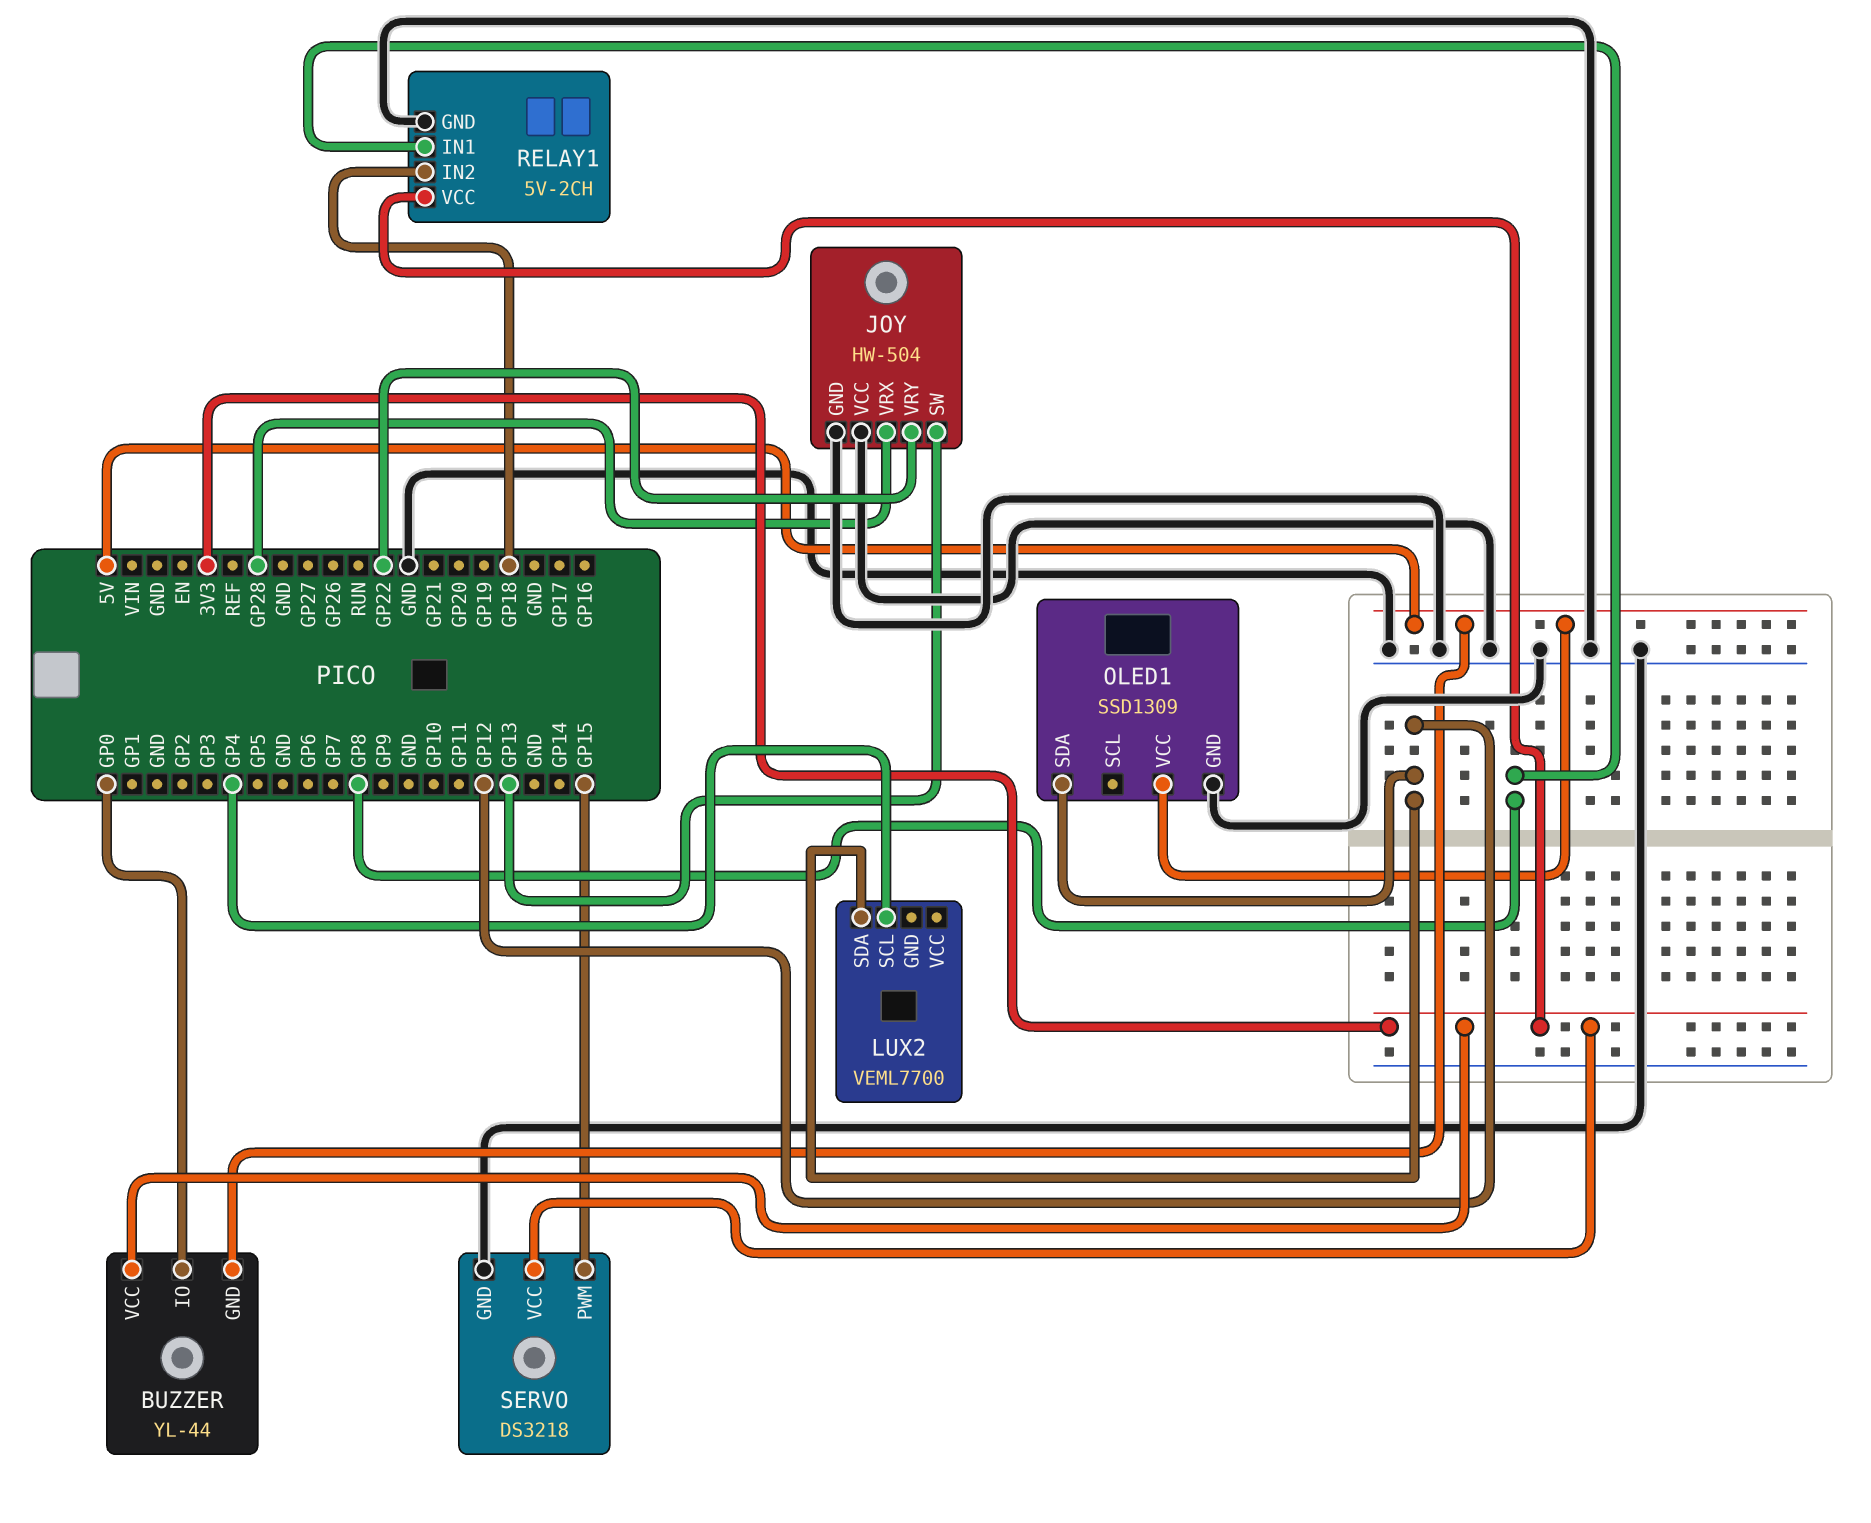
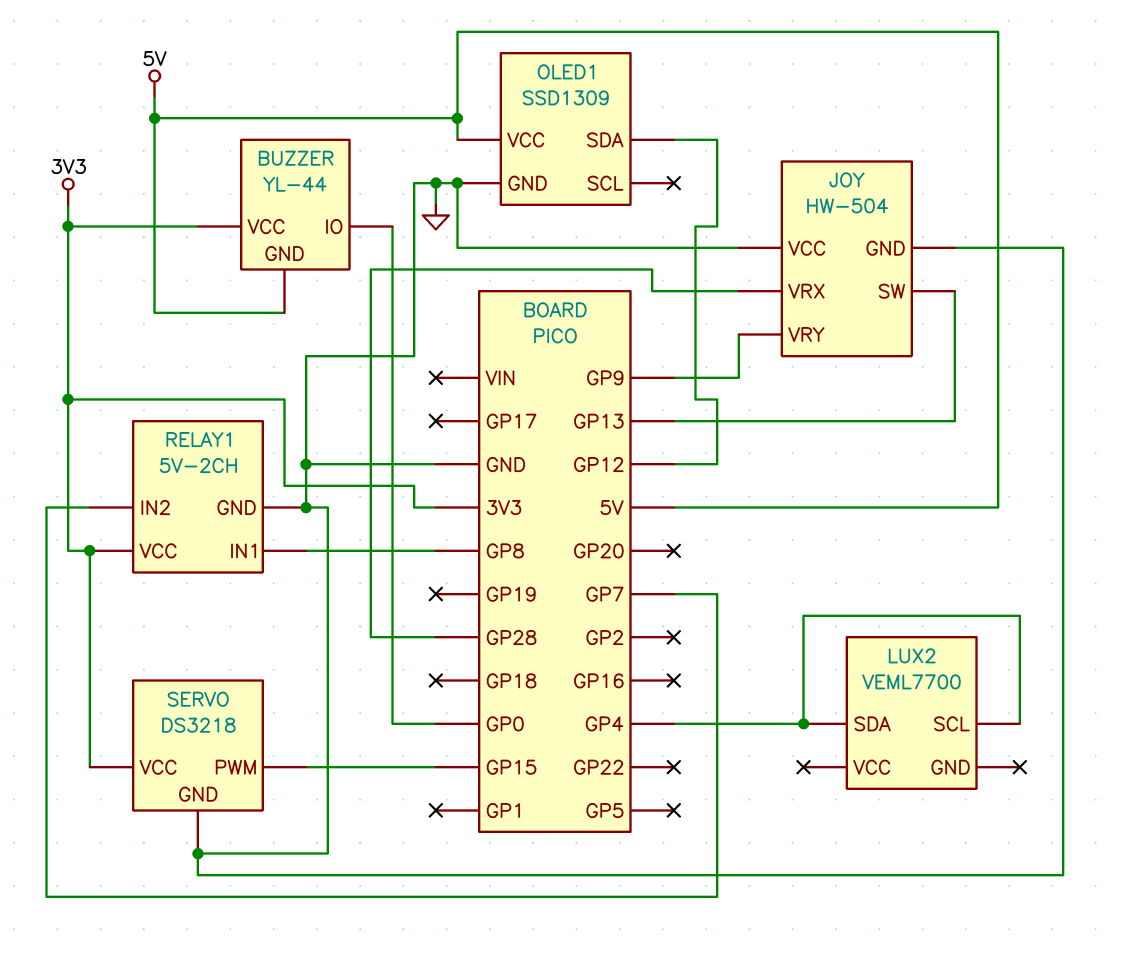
JOY pin VRY: GP22 -> GP9
LUX2 pin SDA: GP12 -> GP4
RELAY1 pin IN2: GP18 -> GP7

